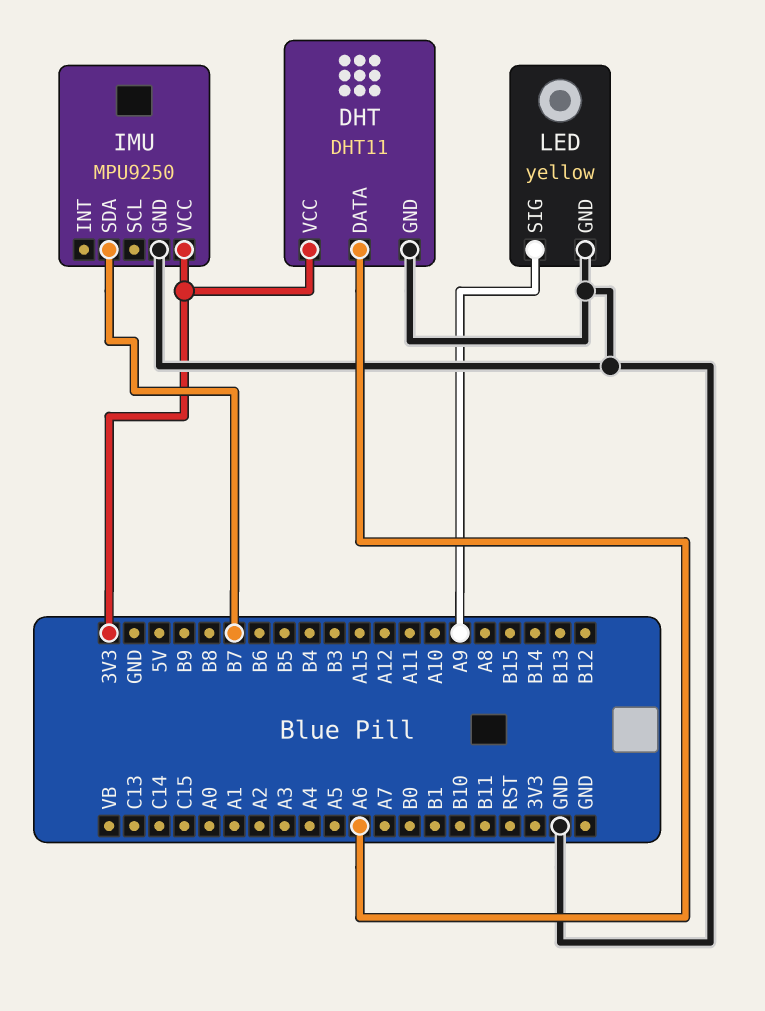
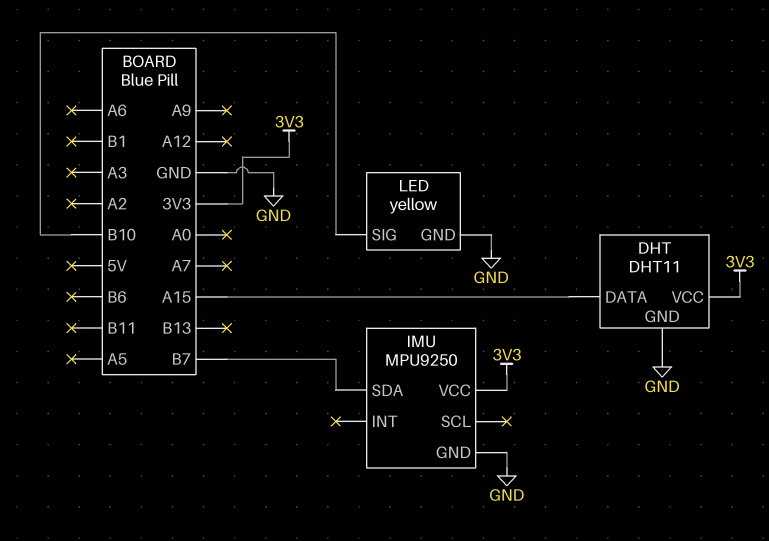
DHT pin DATA: A6 -> A15
LED pin SIG: A9 -> B10

